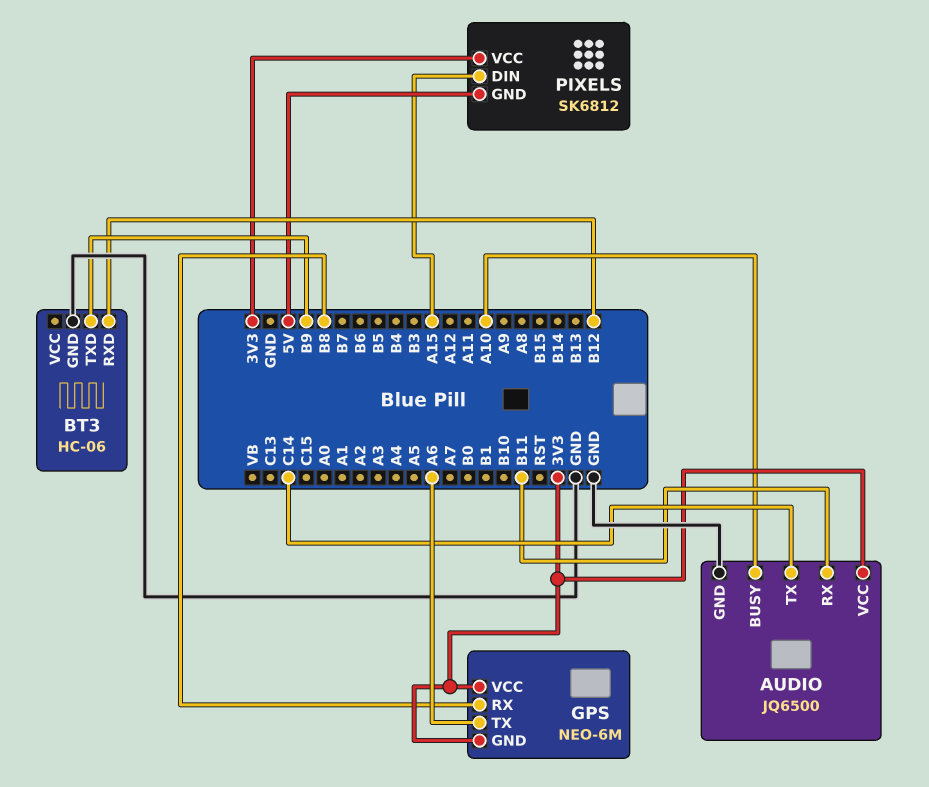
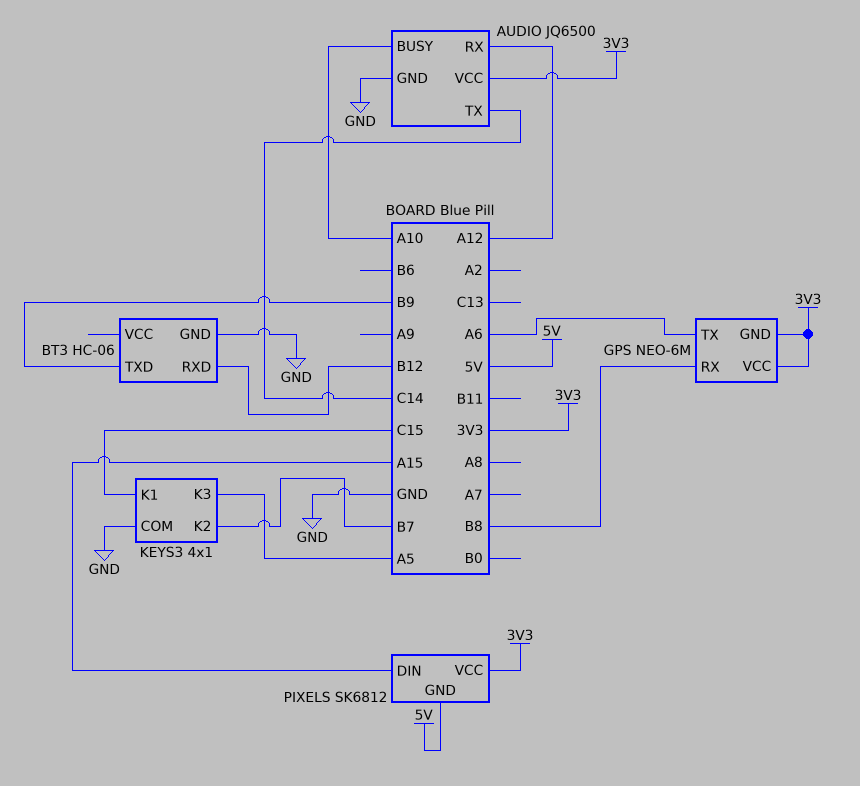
AUDIO pin RX: B11 -> A12
KEYS3: none -> 4x1
KEYS3 pin COM: none -> GND
KEYS3 pin K1: none -> C15
KEYS3 pin K2: none -> B7
KEYS3 pin K3: none -> A5

